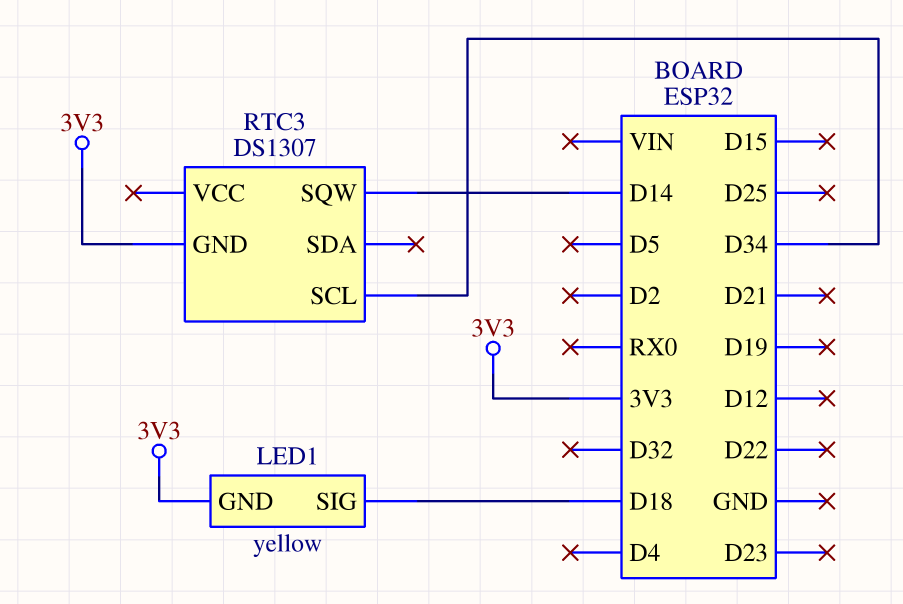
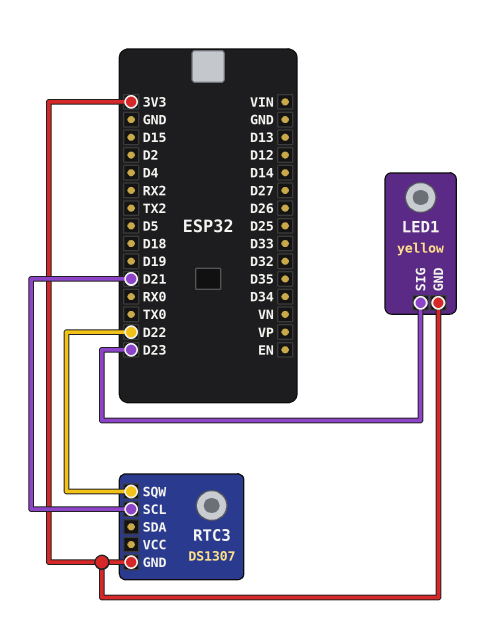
LED1 pin SIG: D18 -> D23
RTC3 pin SCL: D34 -> D21
RTC3 pin SQW: D14 -> D22

